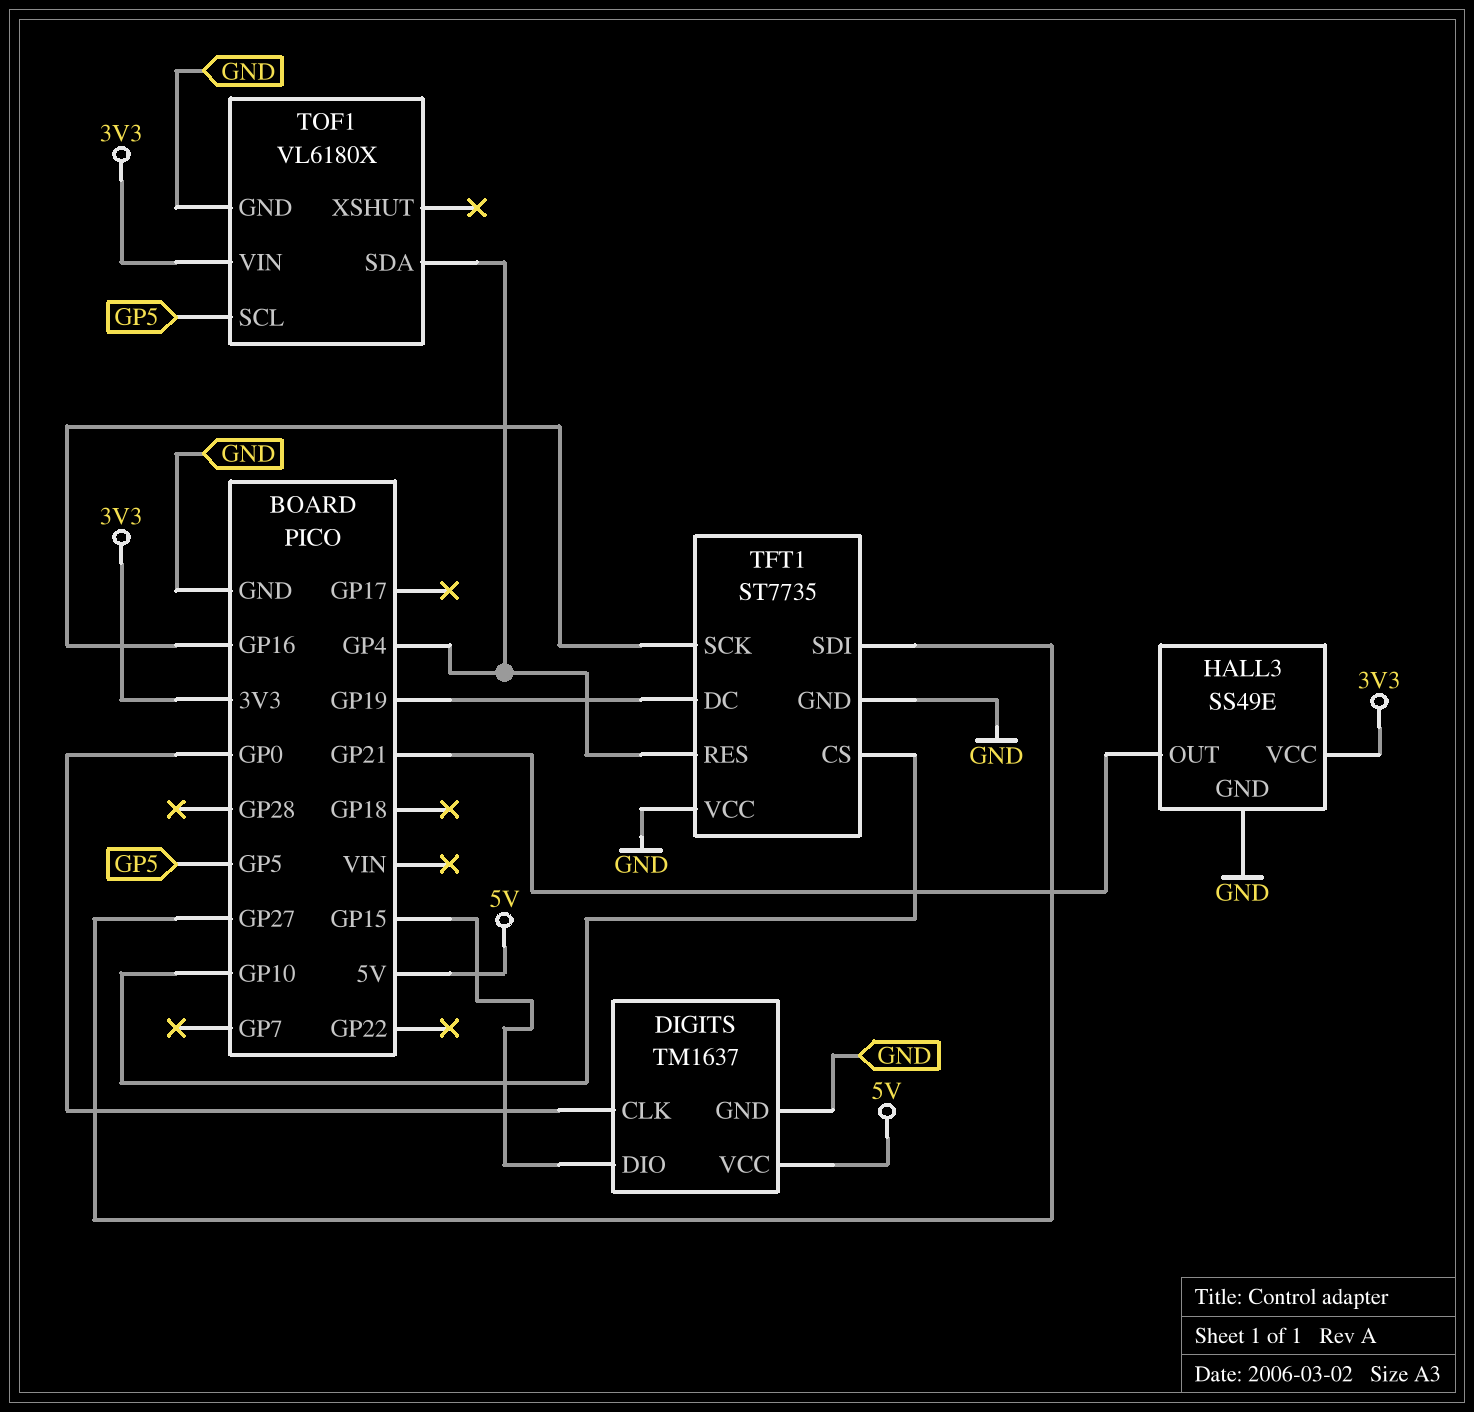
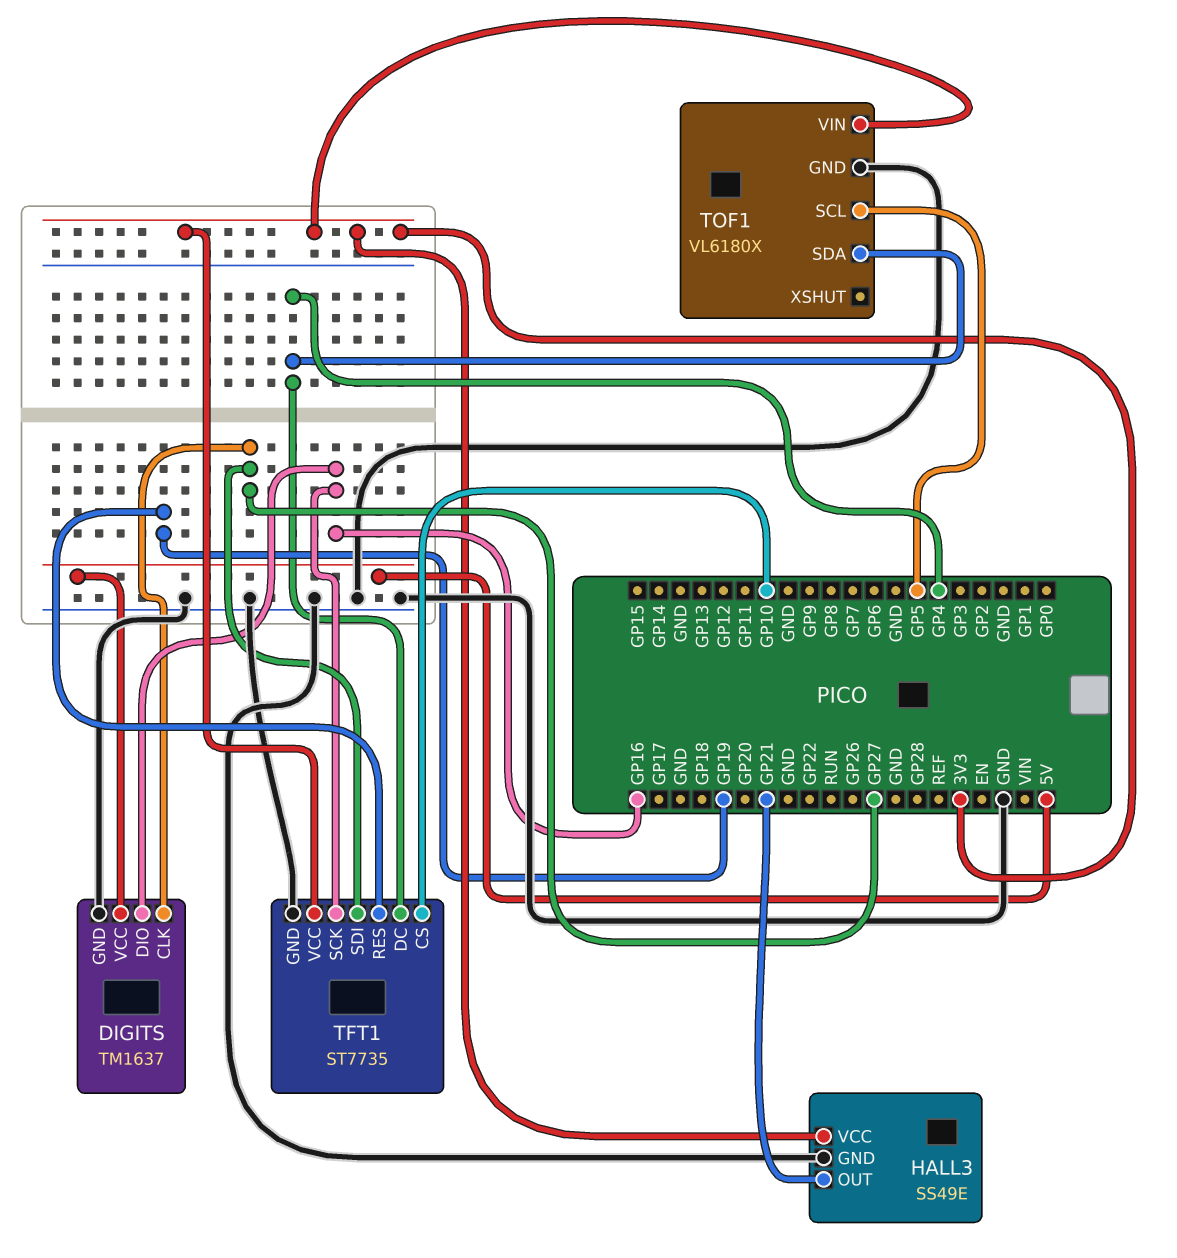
DIGITS pin CLK: GP0 -> GP27
DIGITS pin DIO: GP15 -> GP16
TFT1 pin DC: GP19 -> GP4
TFT1 pin RES: GP4 -> GP19
TFT1 pin VCC: GND -> 3V3

